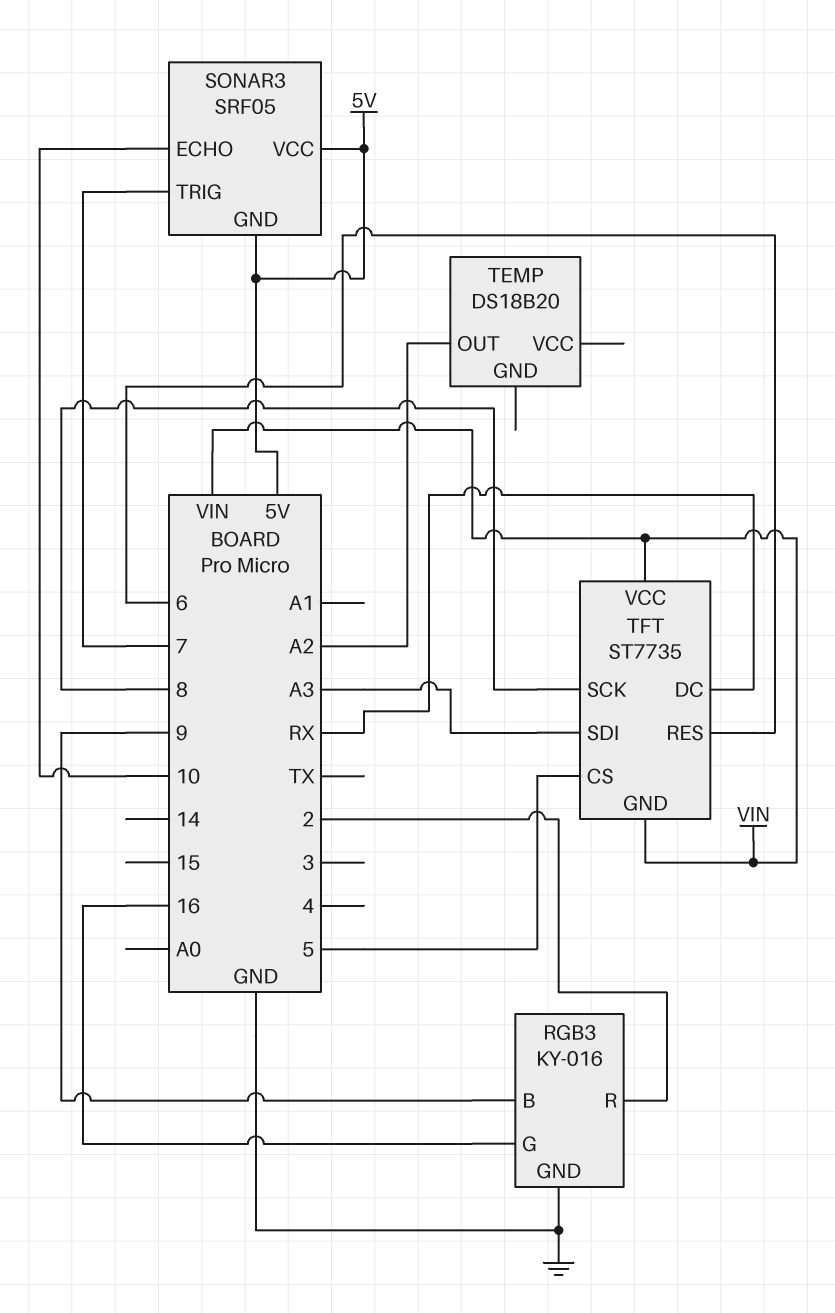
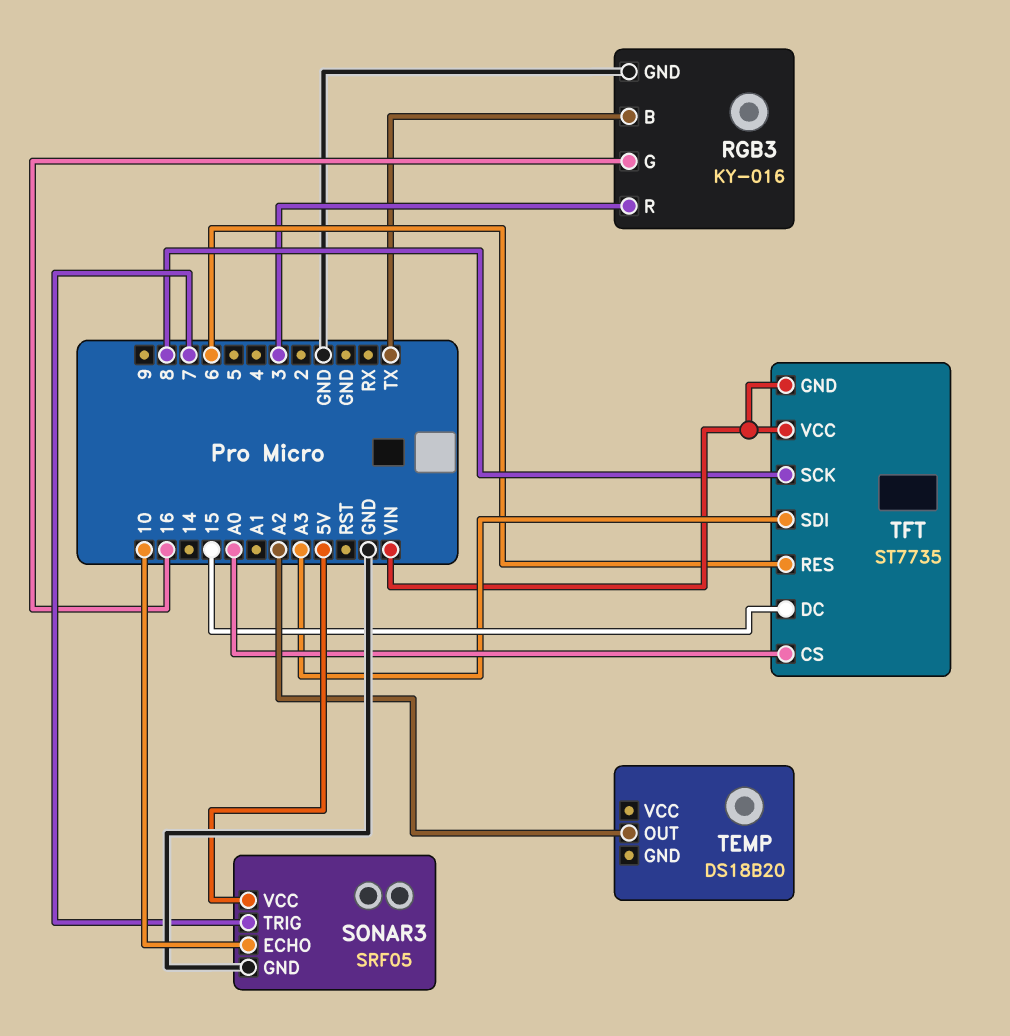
RGB3 pin B: 9 -> TX
RGB3 pin R: 2 -> 3
SONAR3 pin GND: 5V -> GND
TFT pin CS: 5 -> A0
TFT pin DC: RX -> 15

